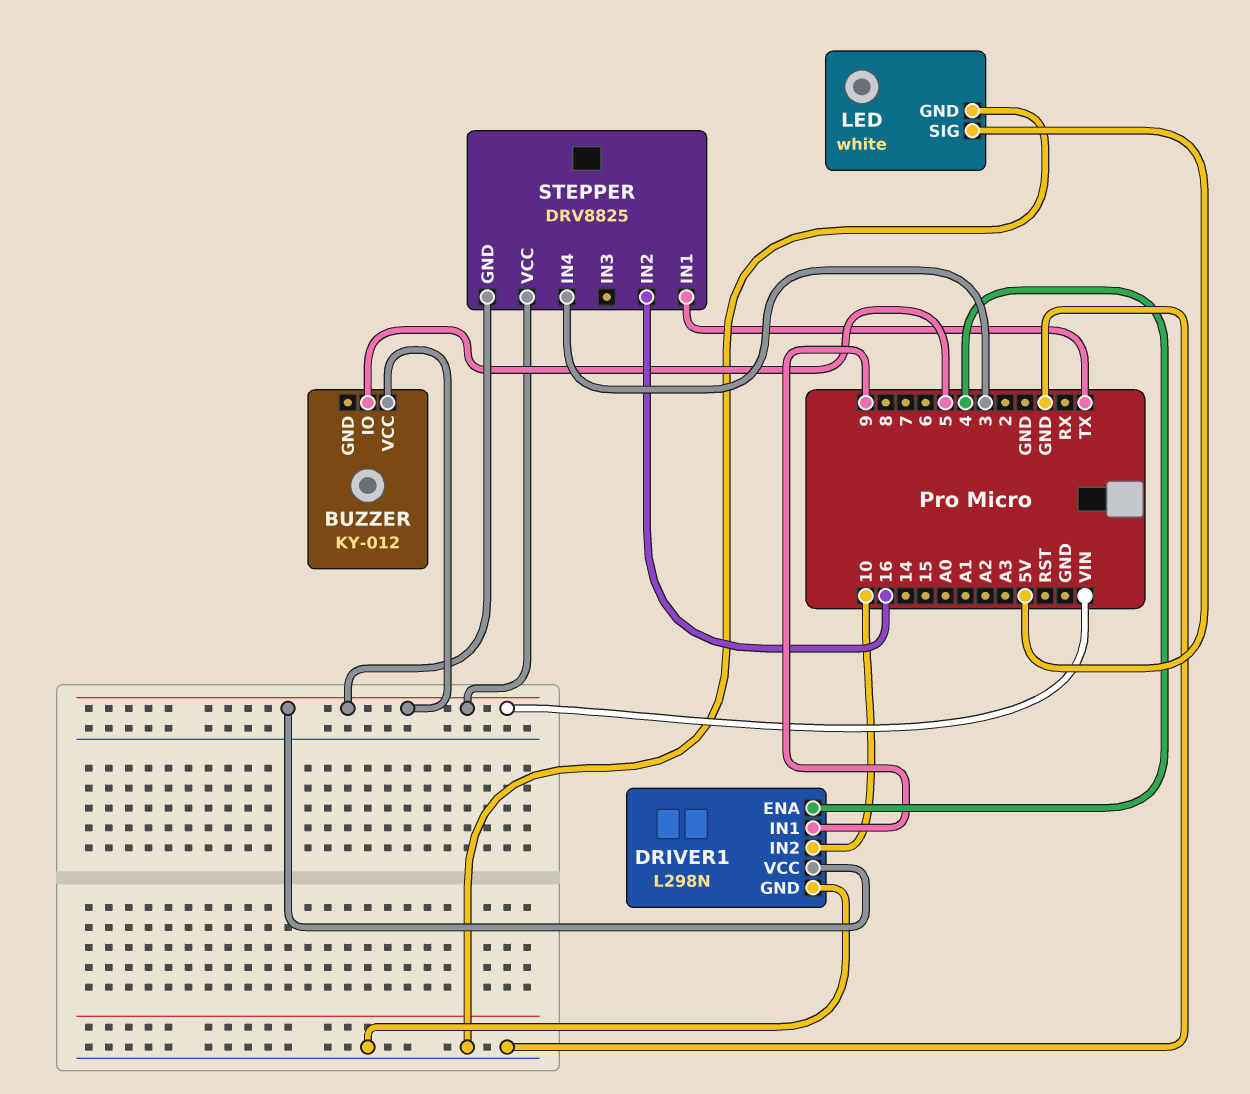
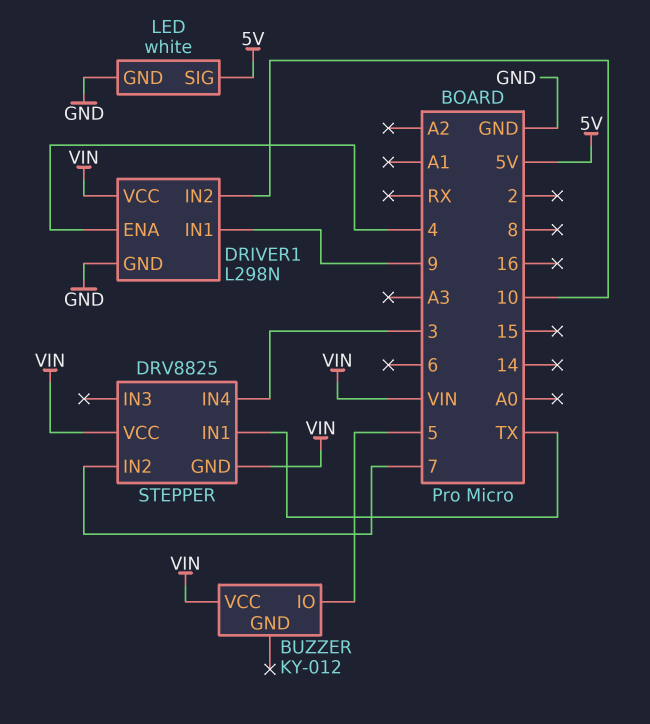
STEPPER pin IN2: 16 -> 7

